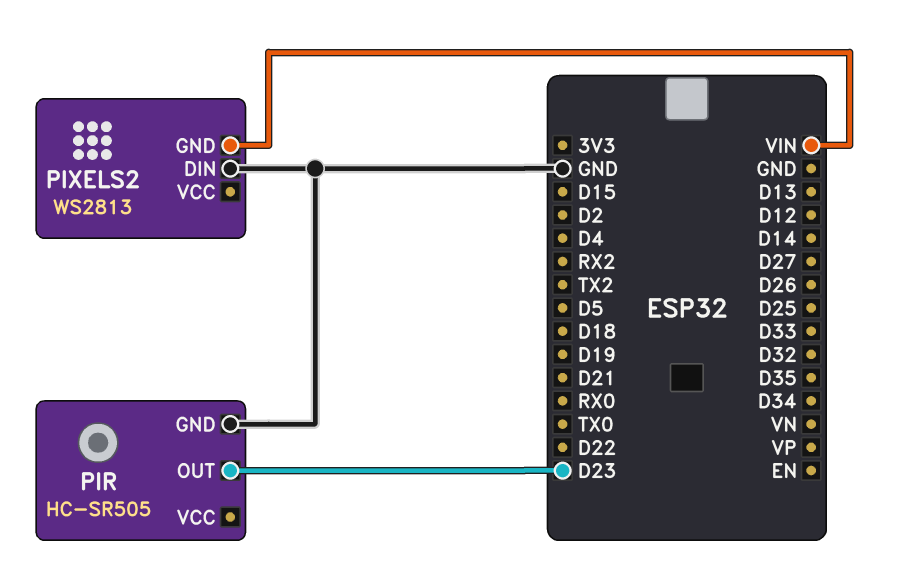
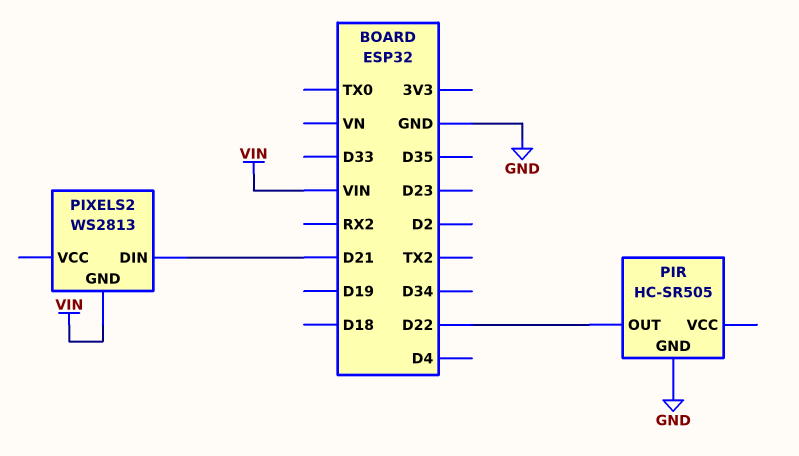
PIR pin OUT: D23 -> D22
PIXELS2 pin DIN: GND -> D21

